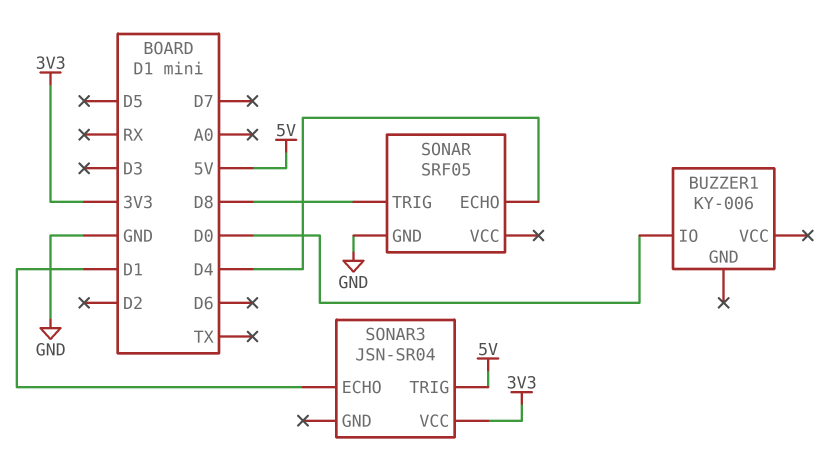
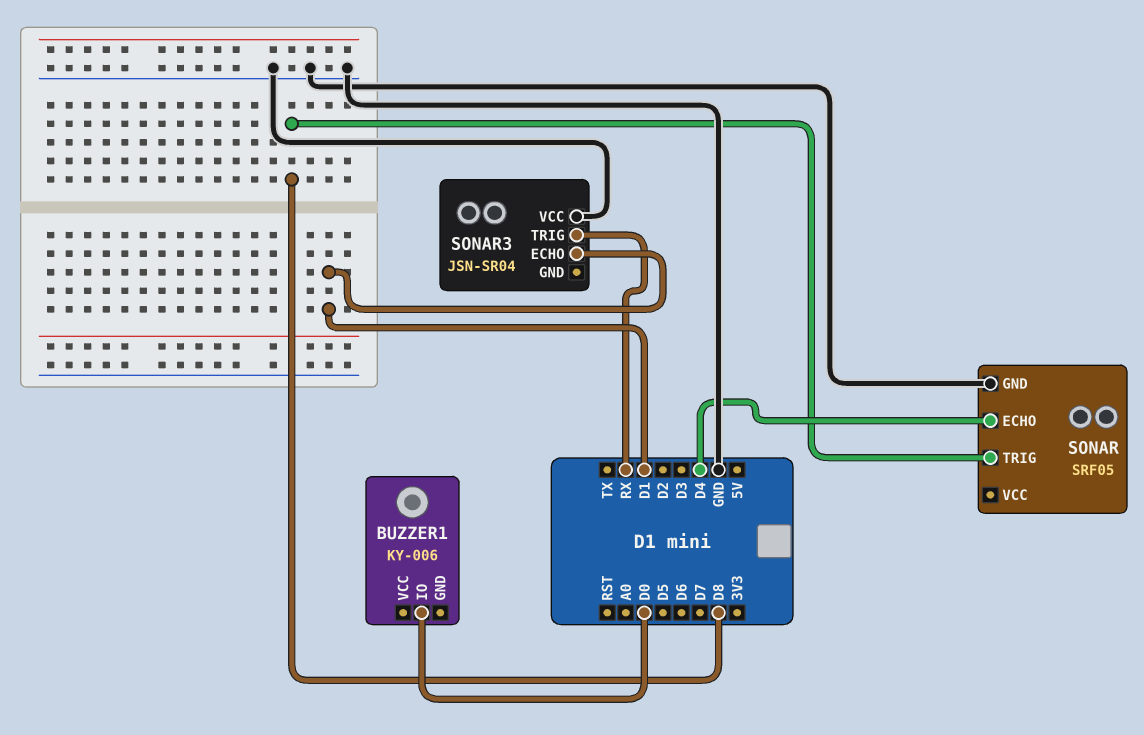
SONAR3 pin TRIG: 5V -> RX
SONAR3 pin VCC: 3V3 -> GND

